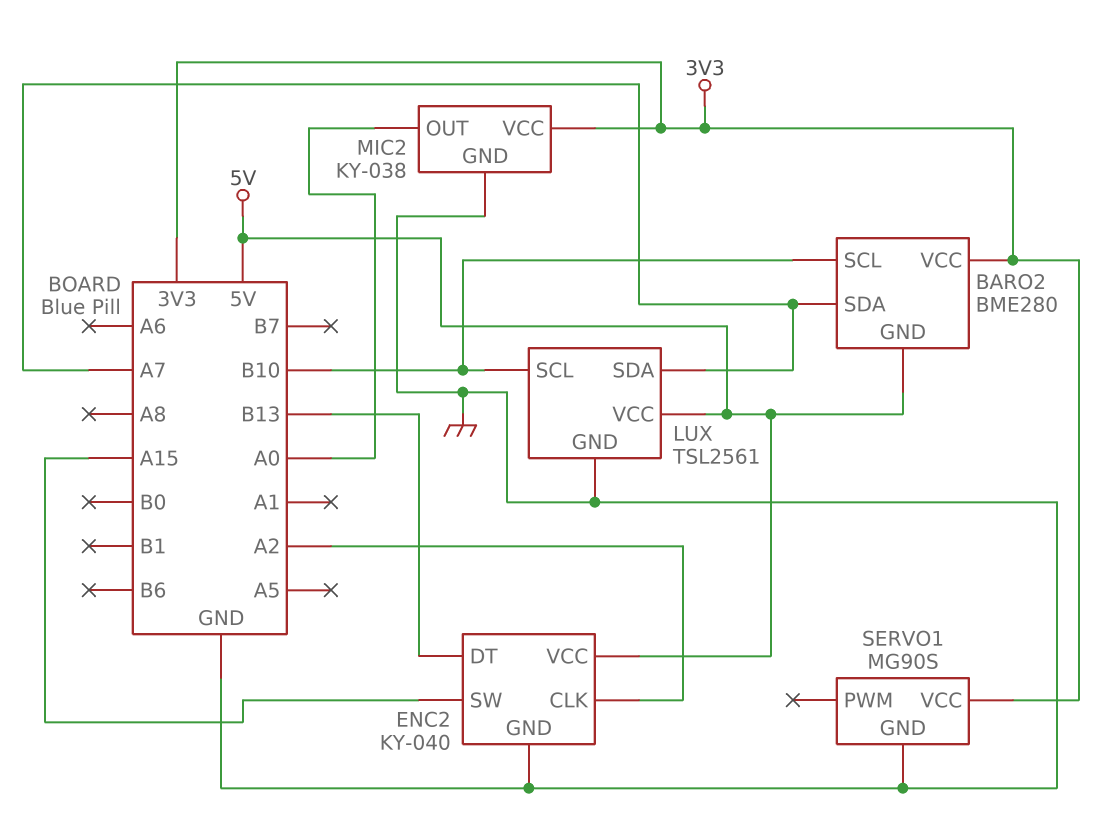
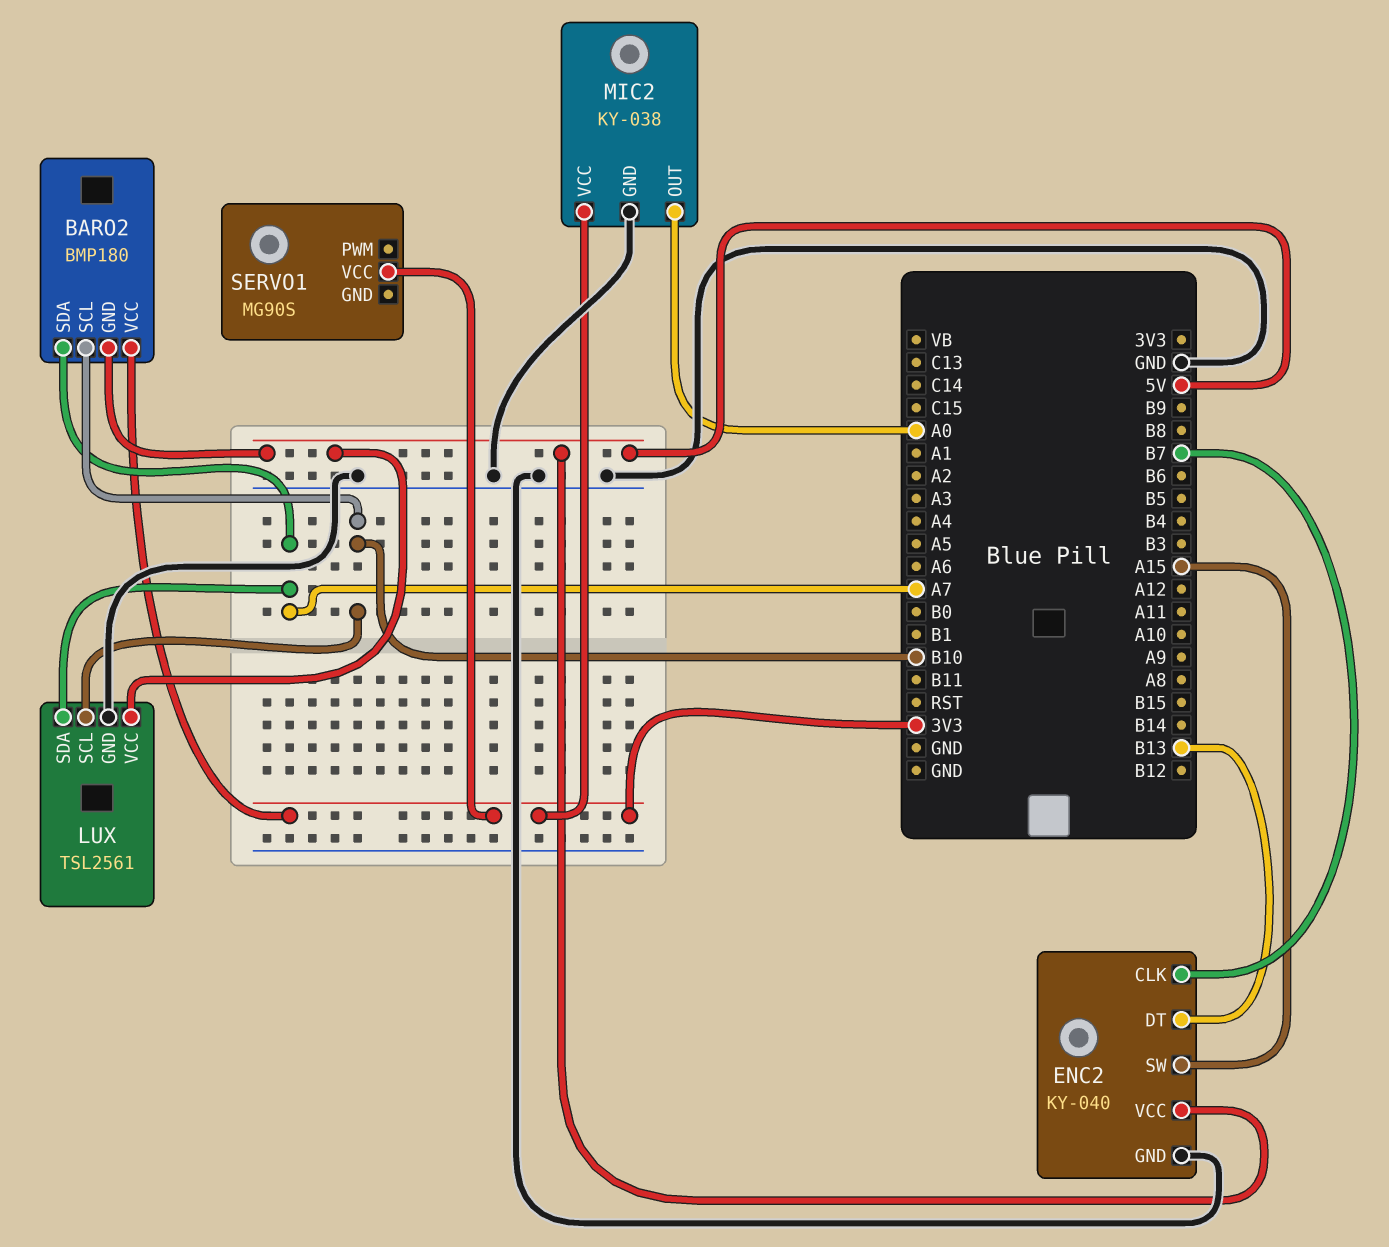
BARO2: BME280 -> BMP180
ENC2 pin CLK: A2 -> B7
SERVO1 pin GND: GND -> none

